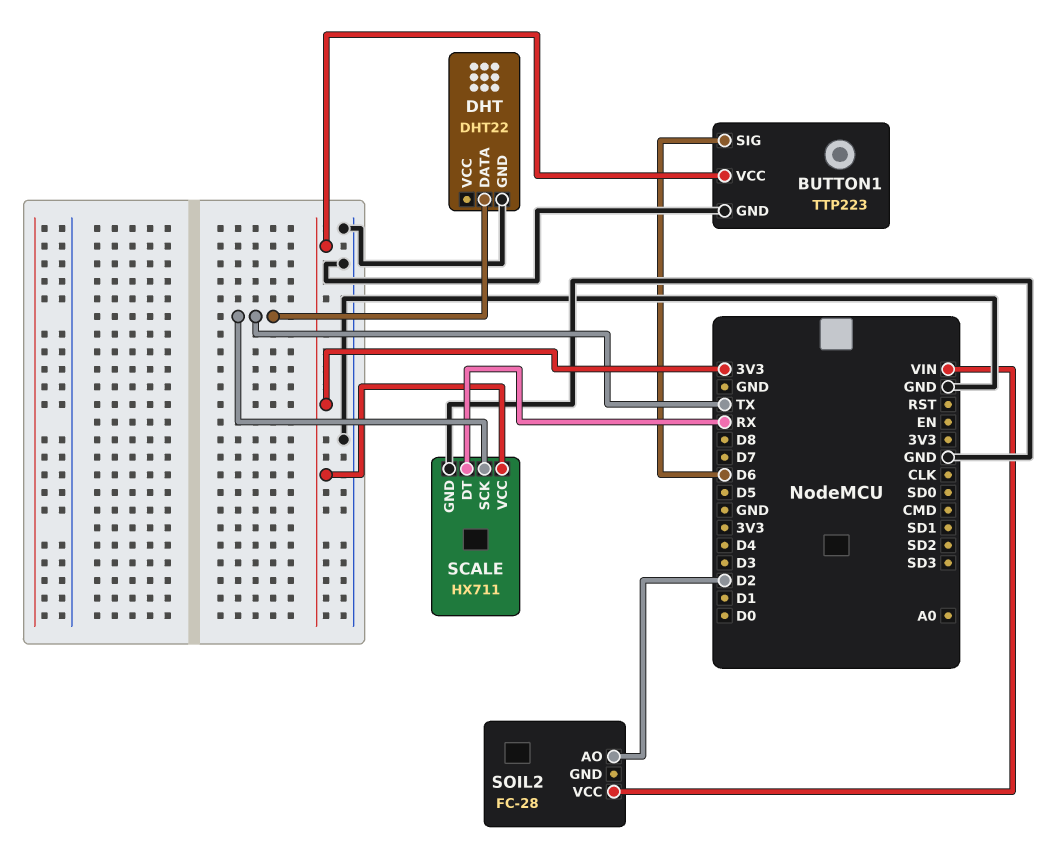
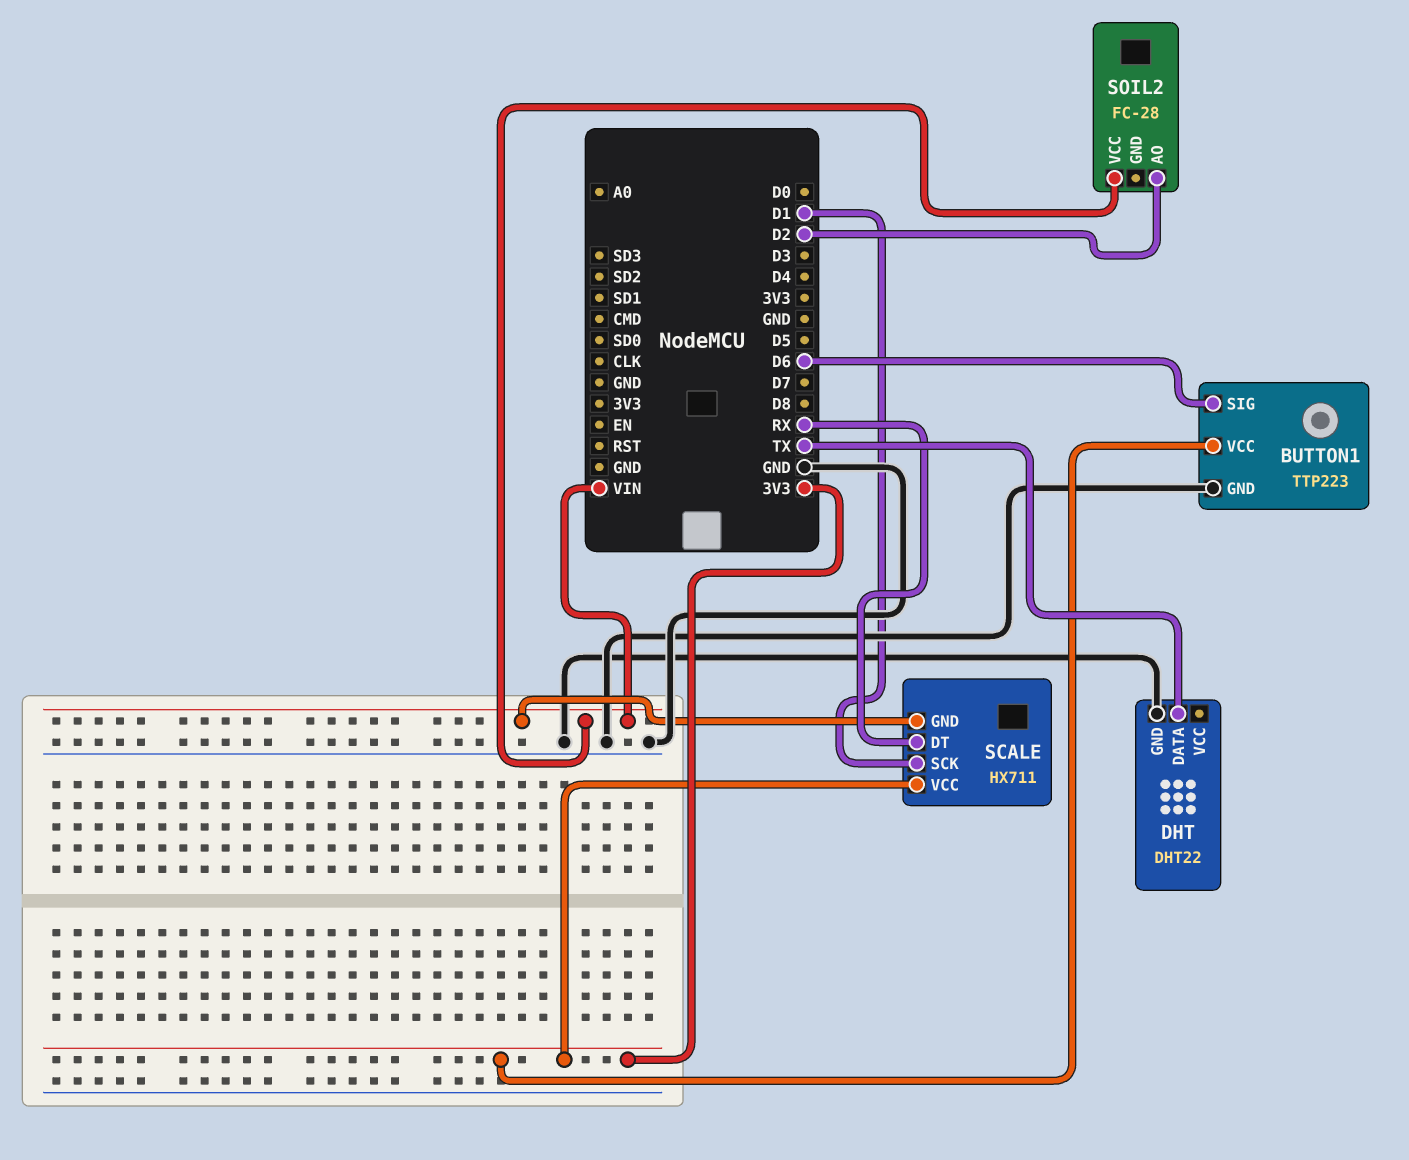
SCALE pin GND: GND -> VIN
SCALE pin SCK: TX -> D1

